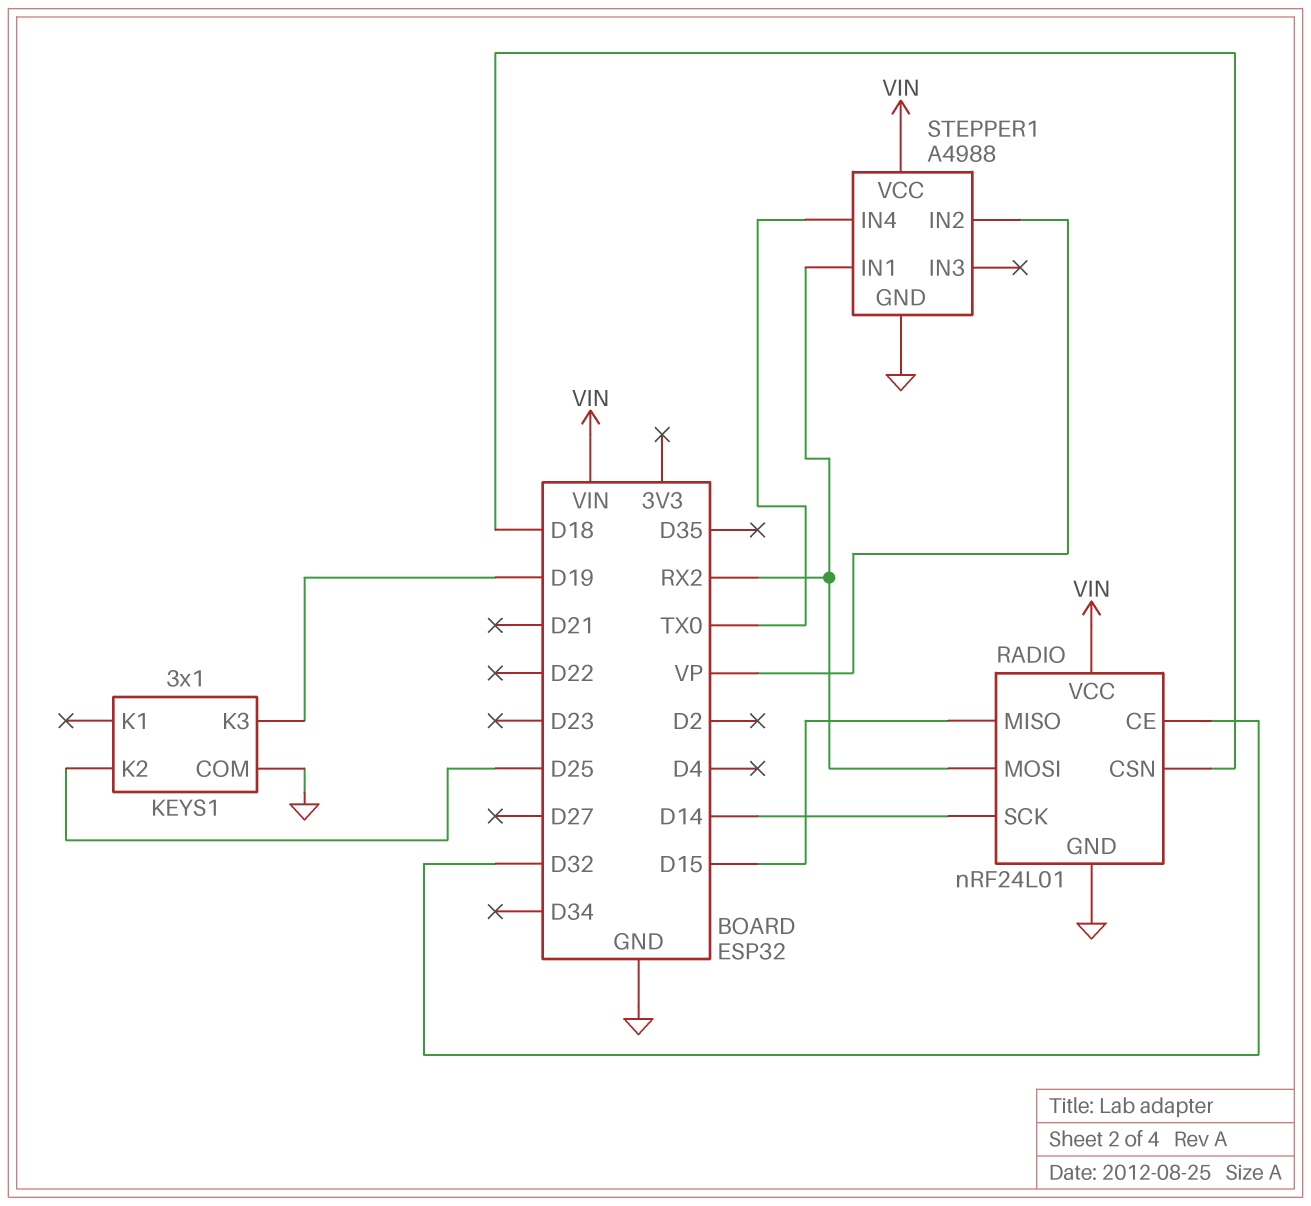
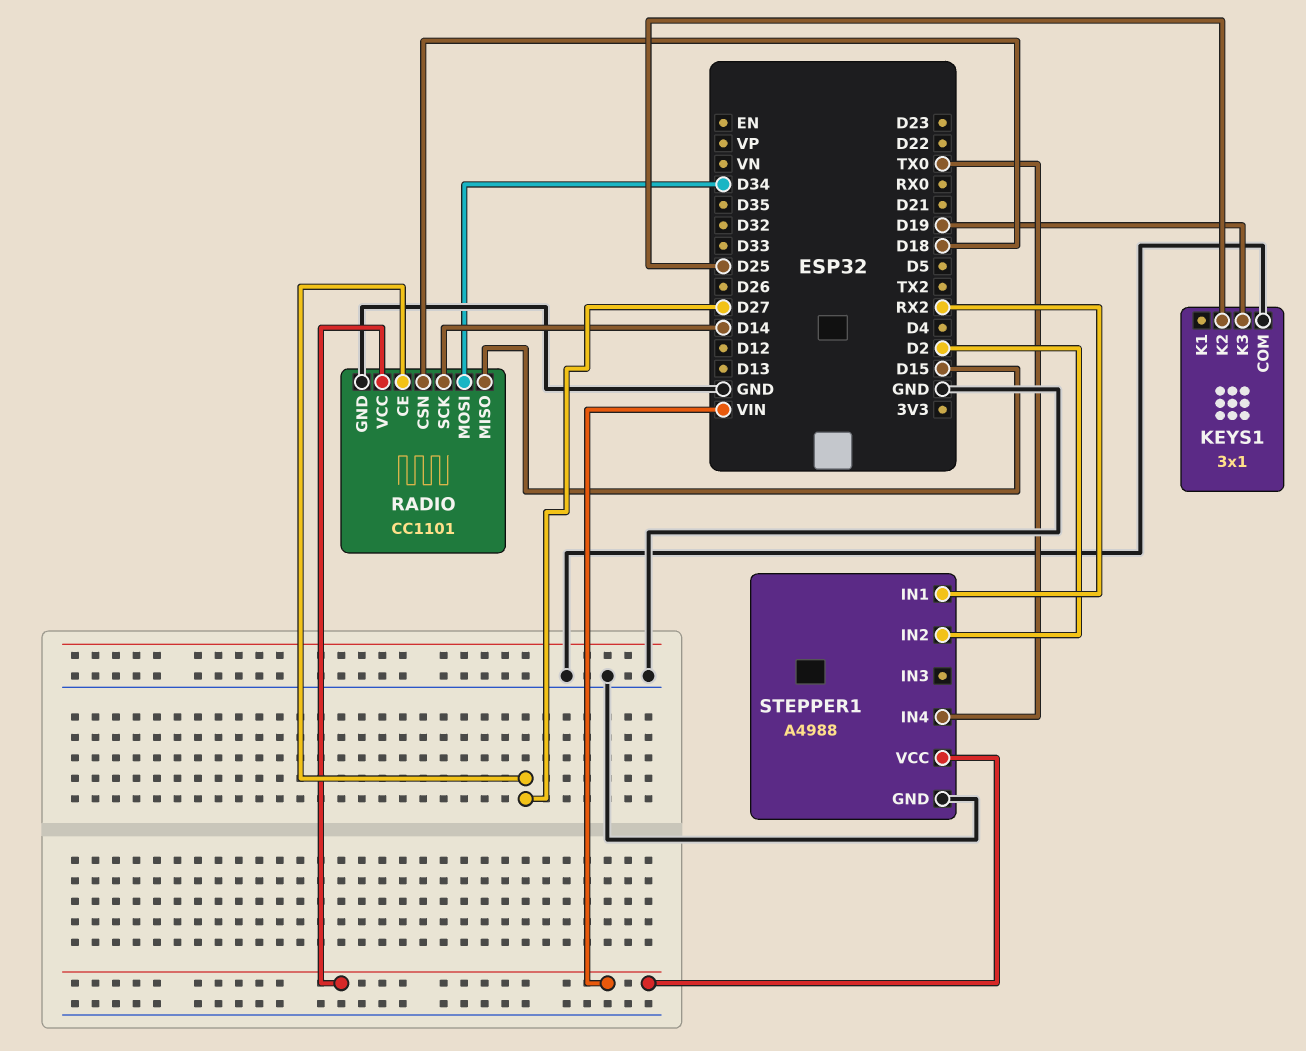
RADIO: nRF24L01 -> CC1101
RADIO pin CE: D32 -> D27
RADIO pin MOSI: RX2 -> D34
STEPPER1 pin IN2: VP -> D2

